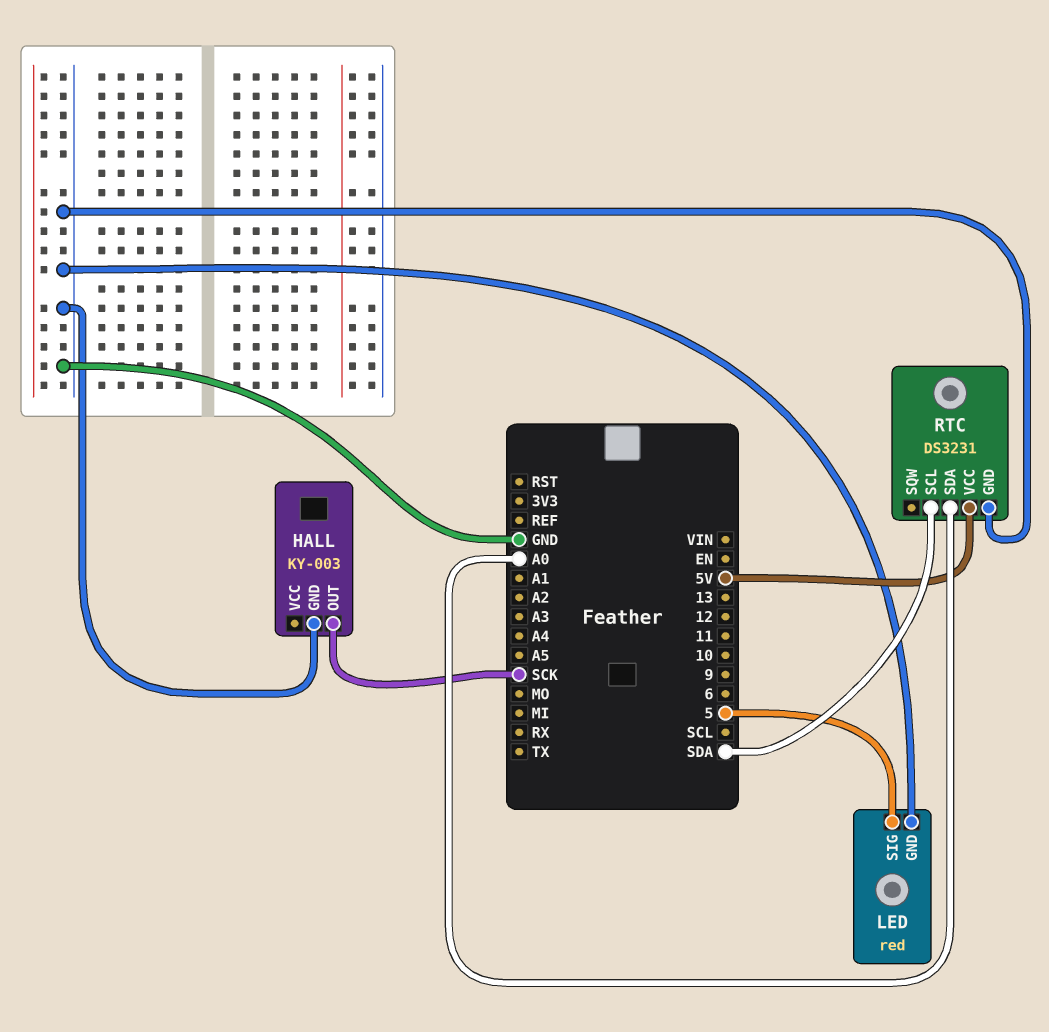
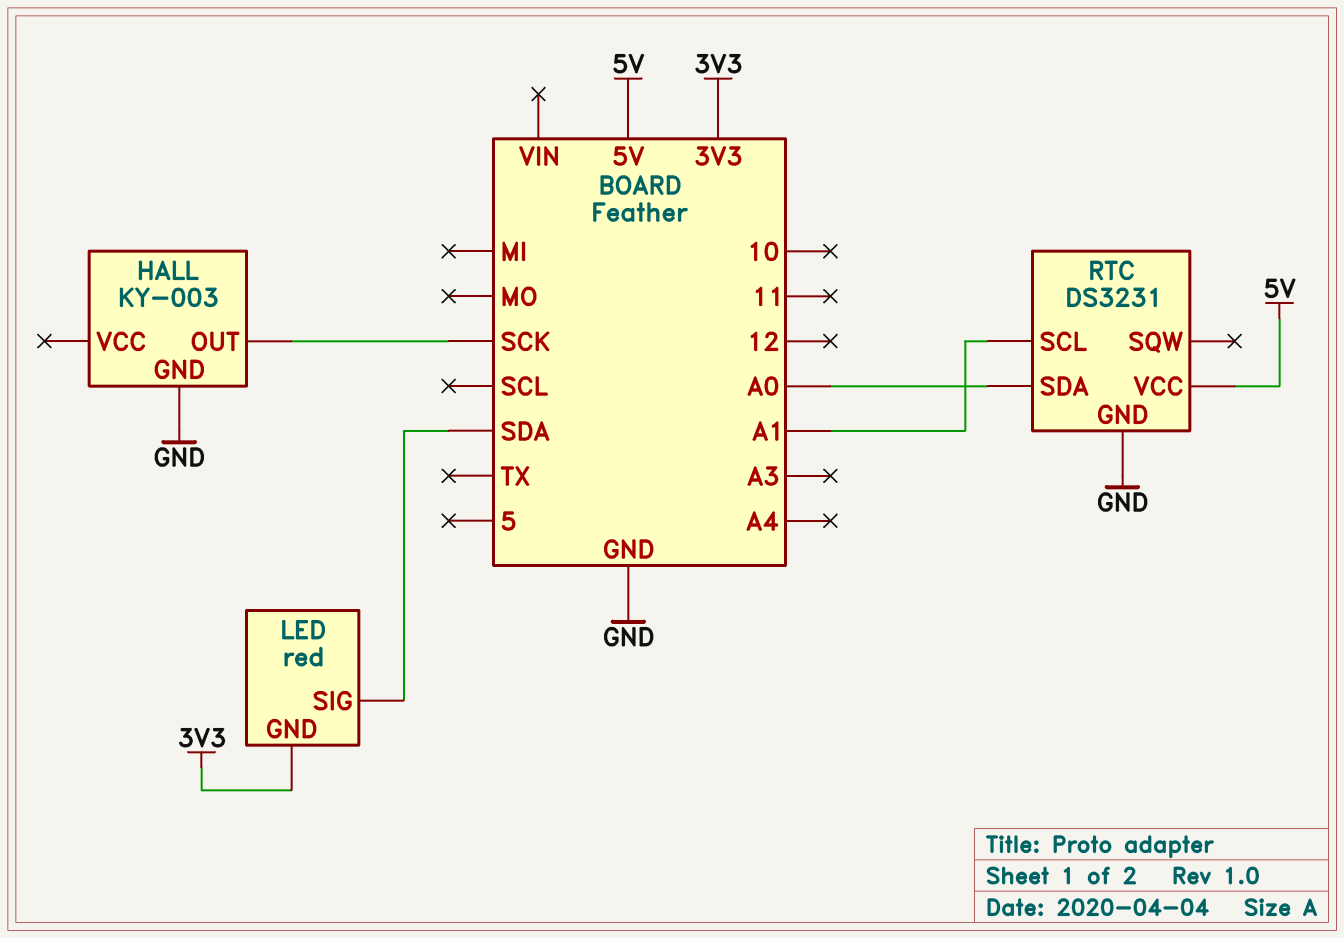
LED pin GND: GND -> 3V3
LED pin SIG: 5 -> SDA
RTC pin SCL: SDA -> A1

